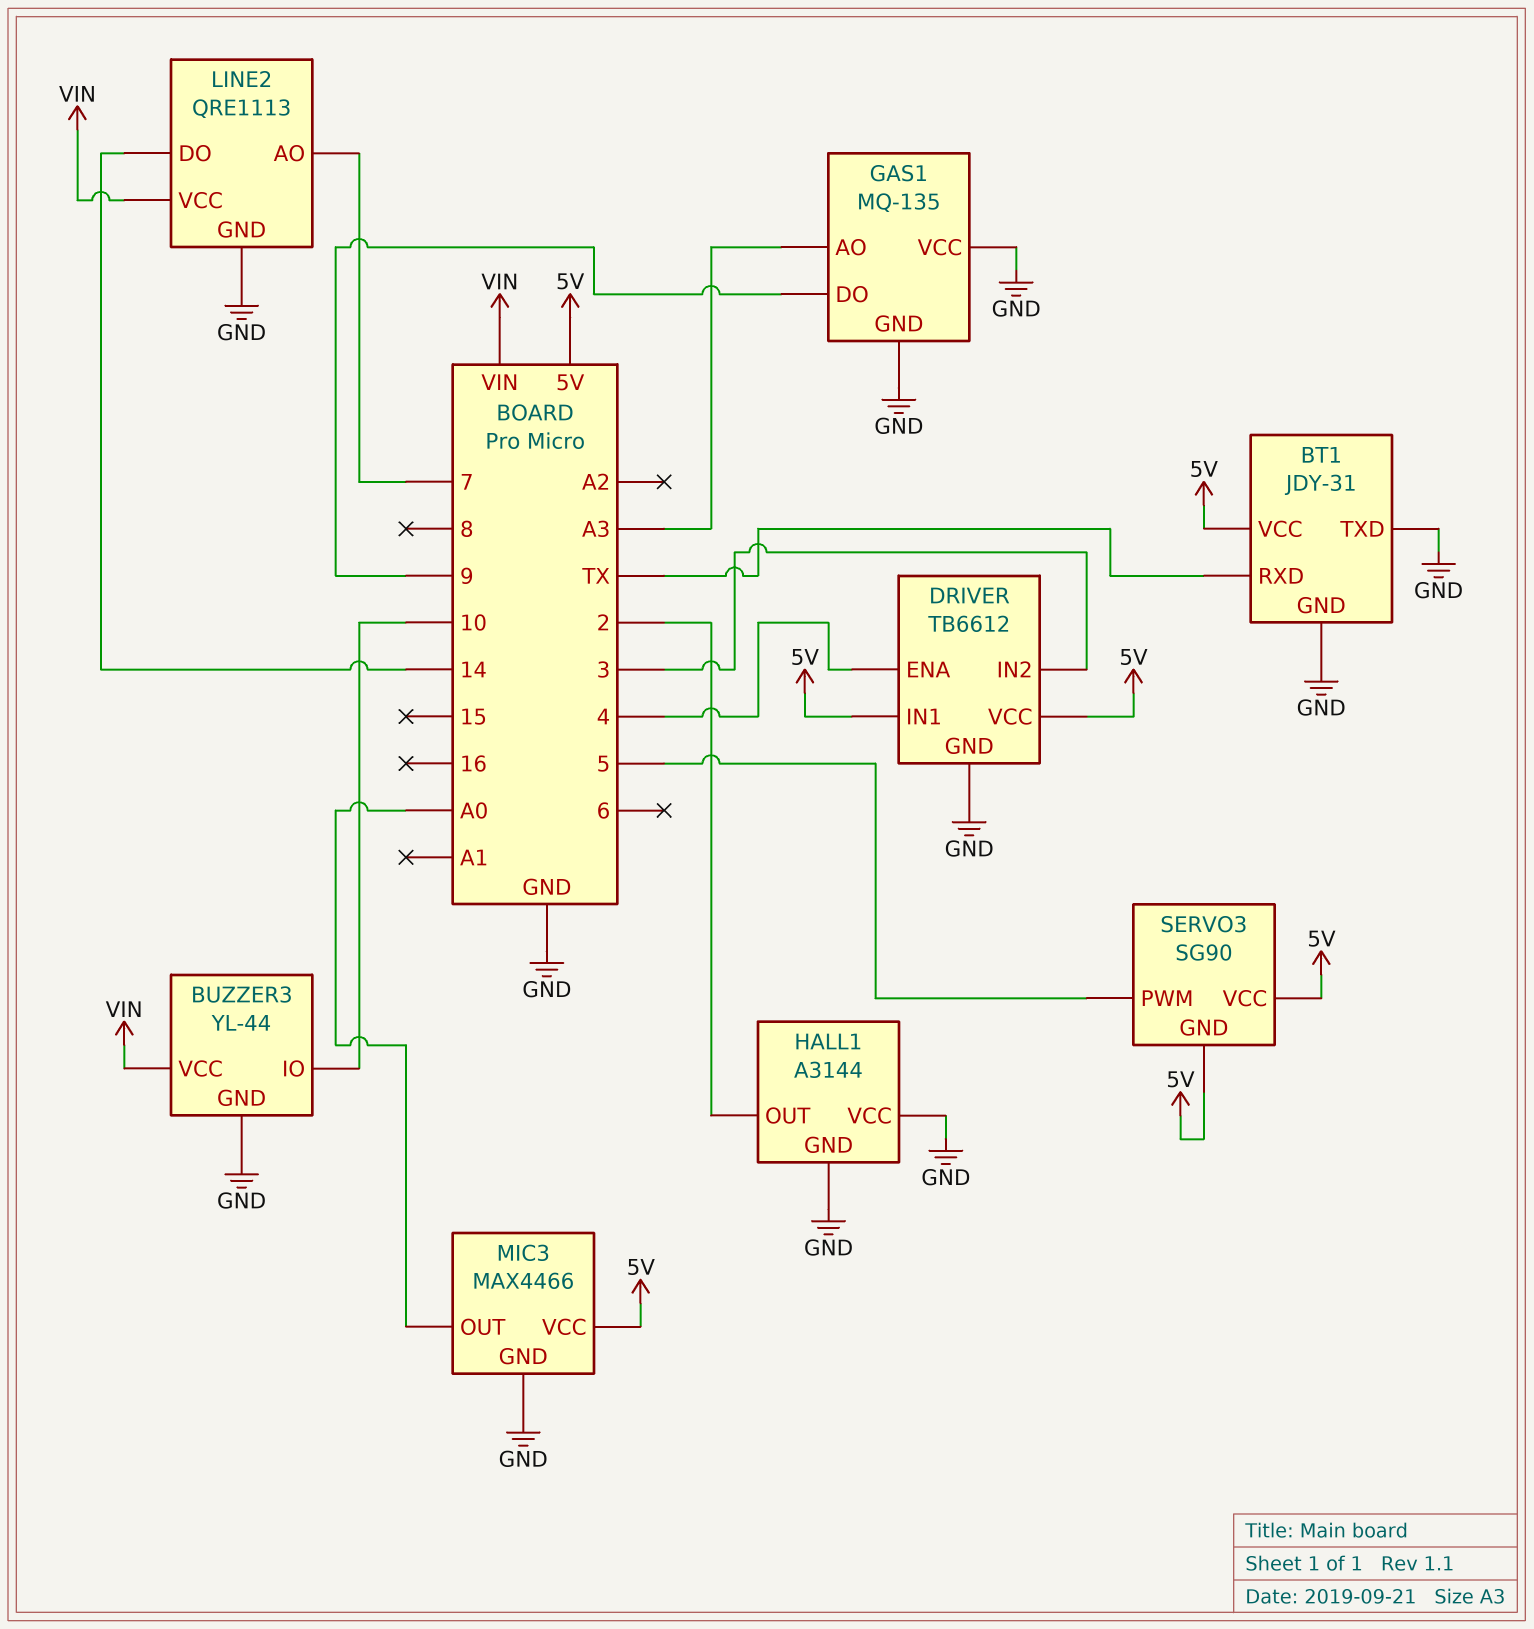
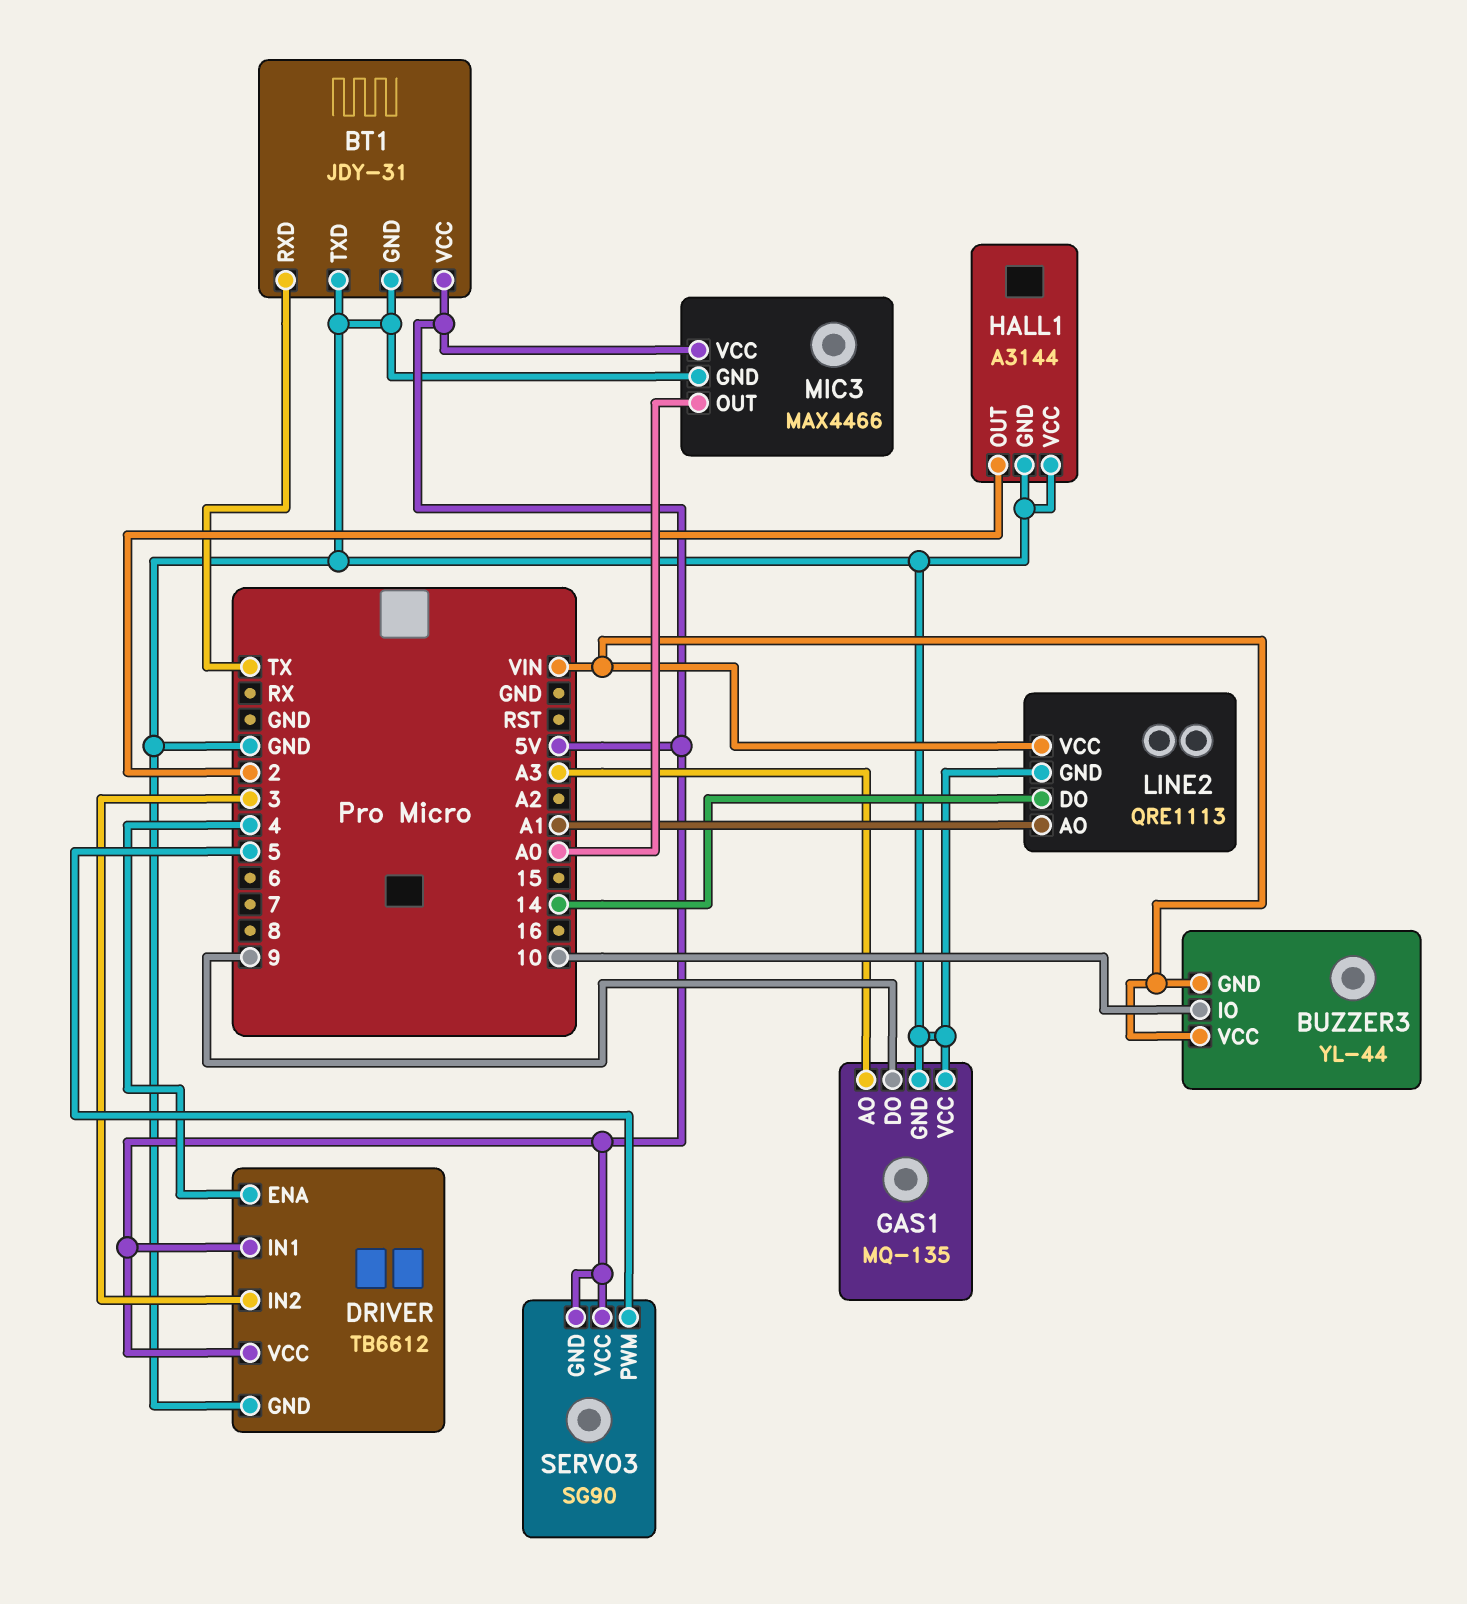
BUZZER3 pin GND: GND -> VIN
LINE2 pin AO: 7 -> A1

